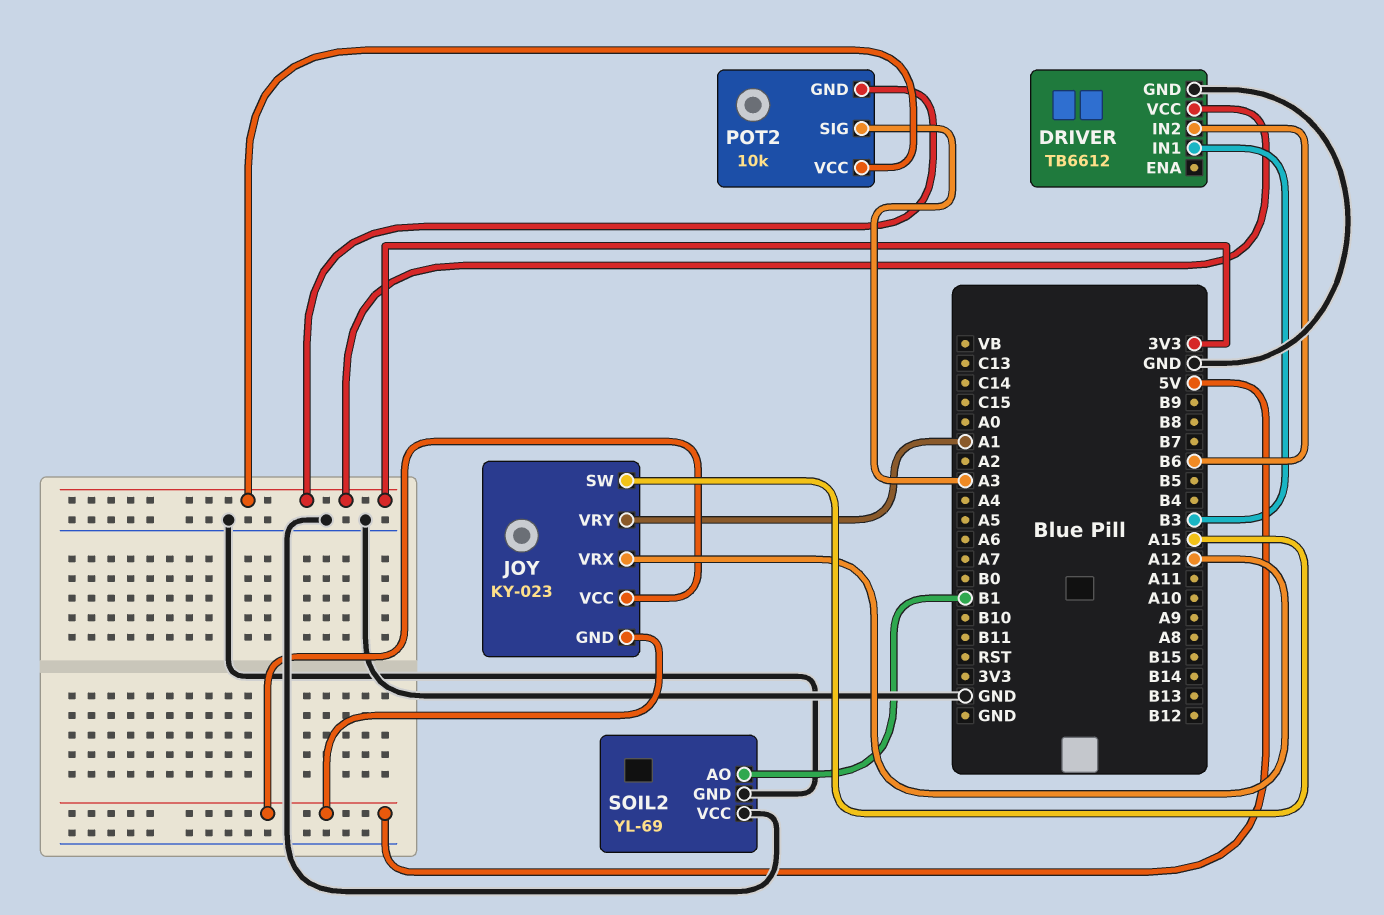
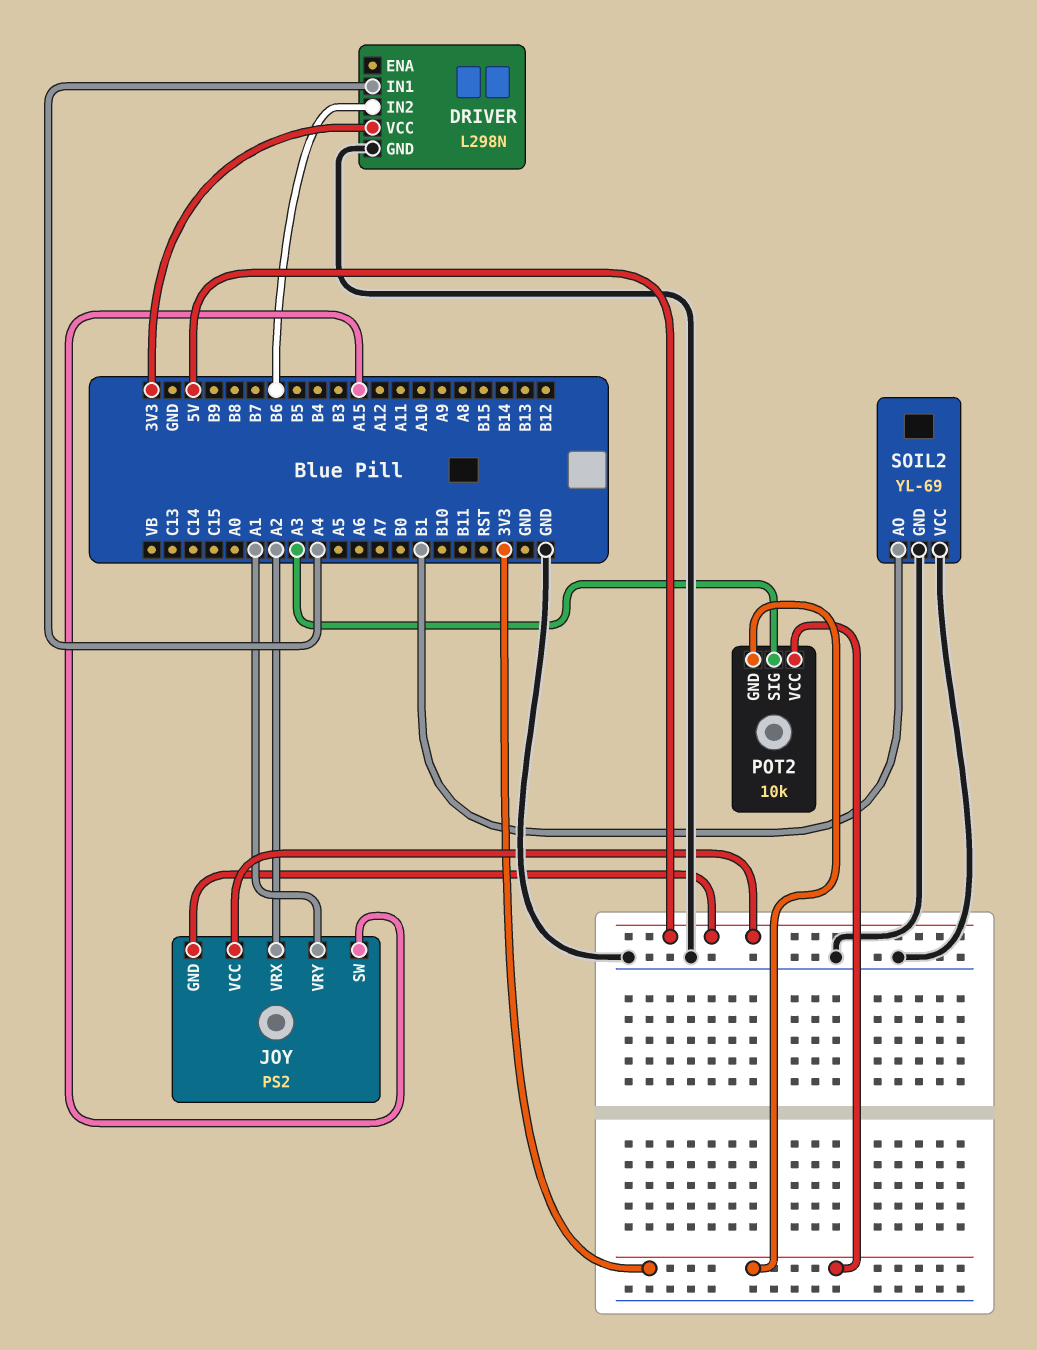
DRIVER: TB6612 -> L298N
DRIVER pin IN1: B3 -> A4
JOY: KY-023 -> PS2
JOY pin VRX: A12 -> A2

